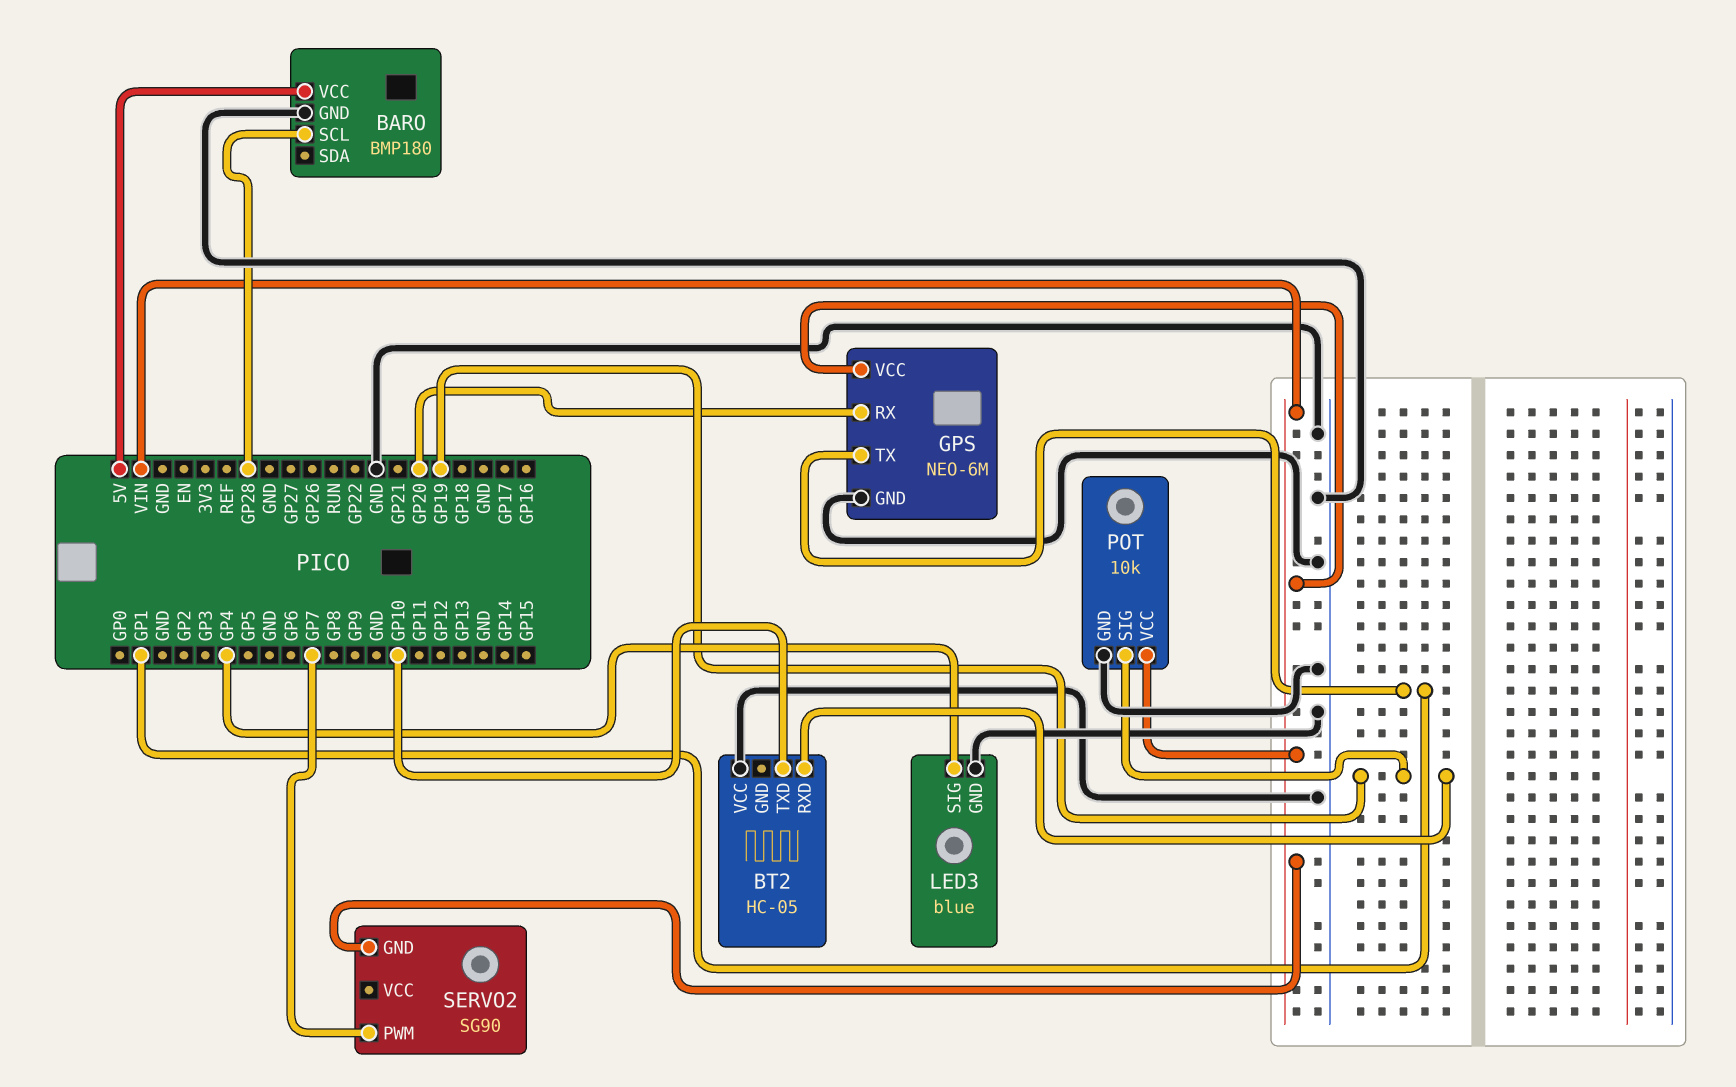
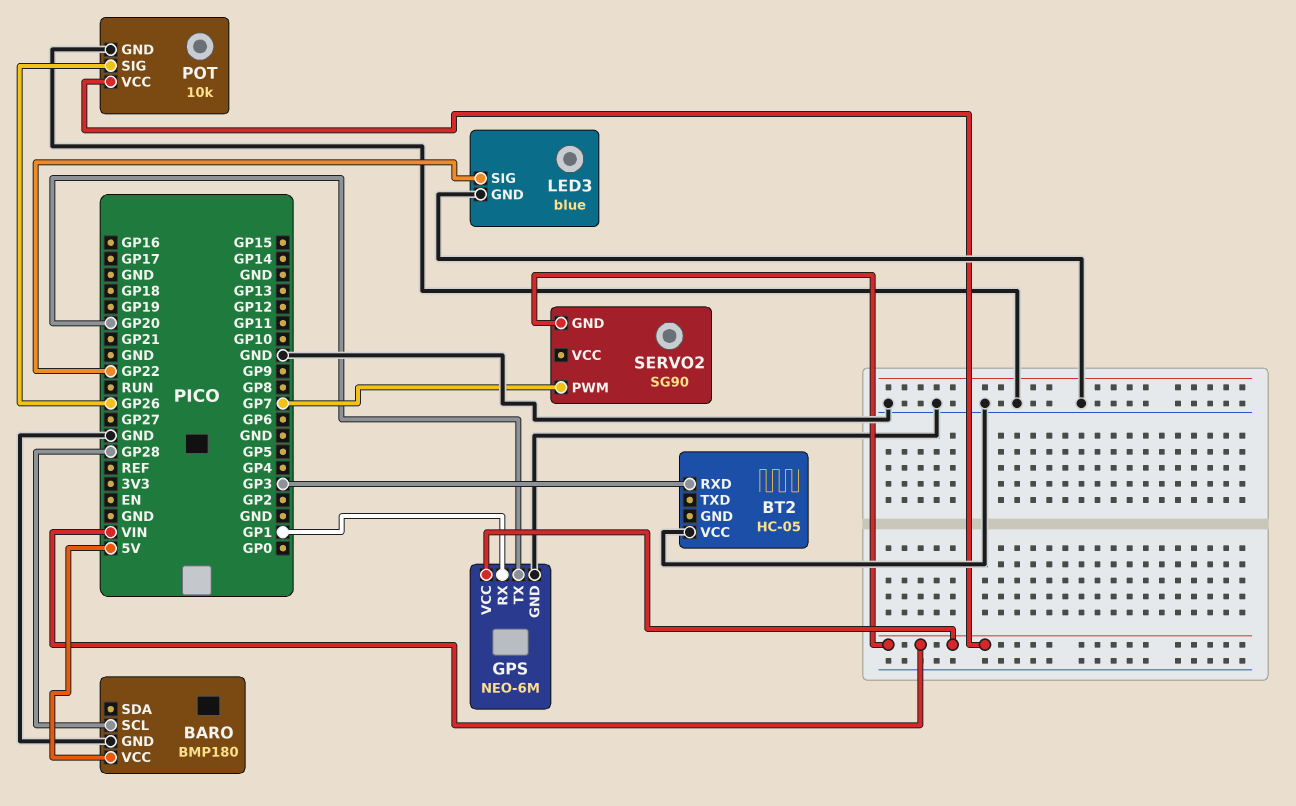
BT2 pin RXD: GP19 -> GP3
BT2 pin TXD: GP10 -> none
GPS pin RX: GP20 -> GP1
GPS pin TX: GP1 -> GP20
LED3 pin SIG: GP4 -> GP22
POT pin SIG: GP19 -> GP26

